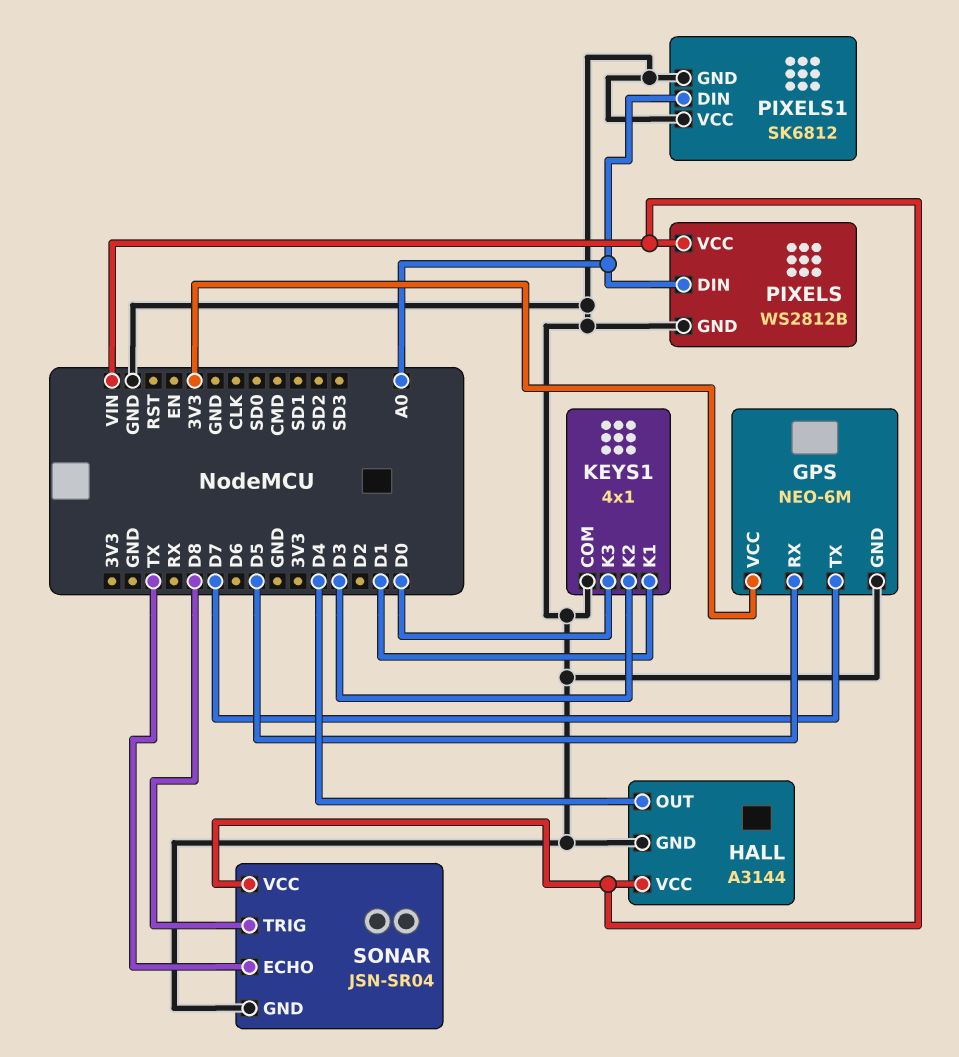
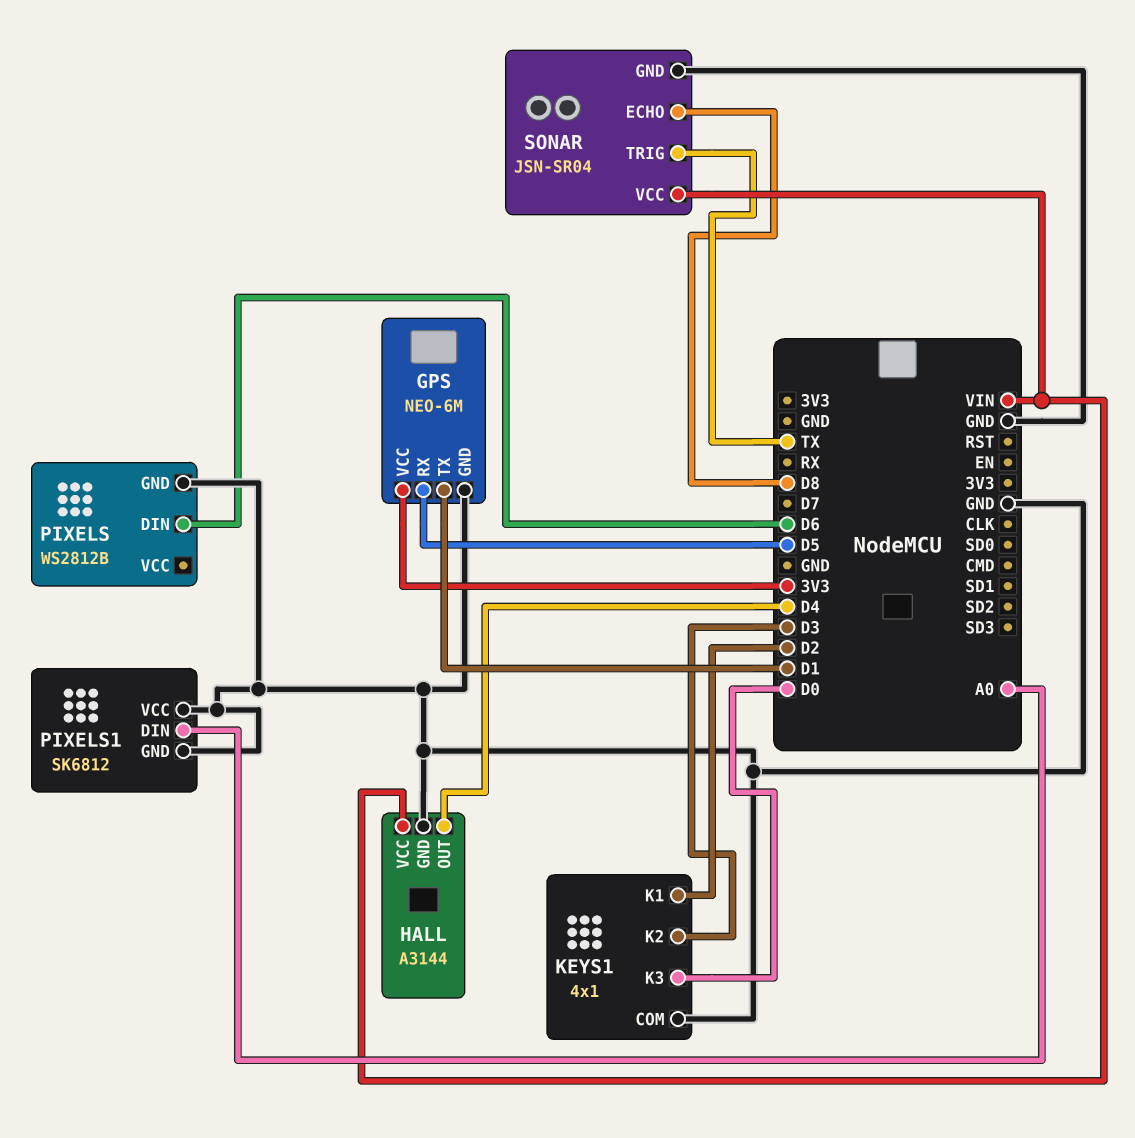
GPS pin TX: D7 -> D1
KEYS1 pin K1: D1 -> D2
PIXELS pin DIN: A0 -> D6
PIXELS pin VCC: VIN -> none
SONAR pin ECHO: TX -> D8
SONAR pin TRIG: D8 -> TX

